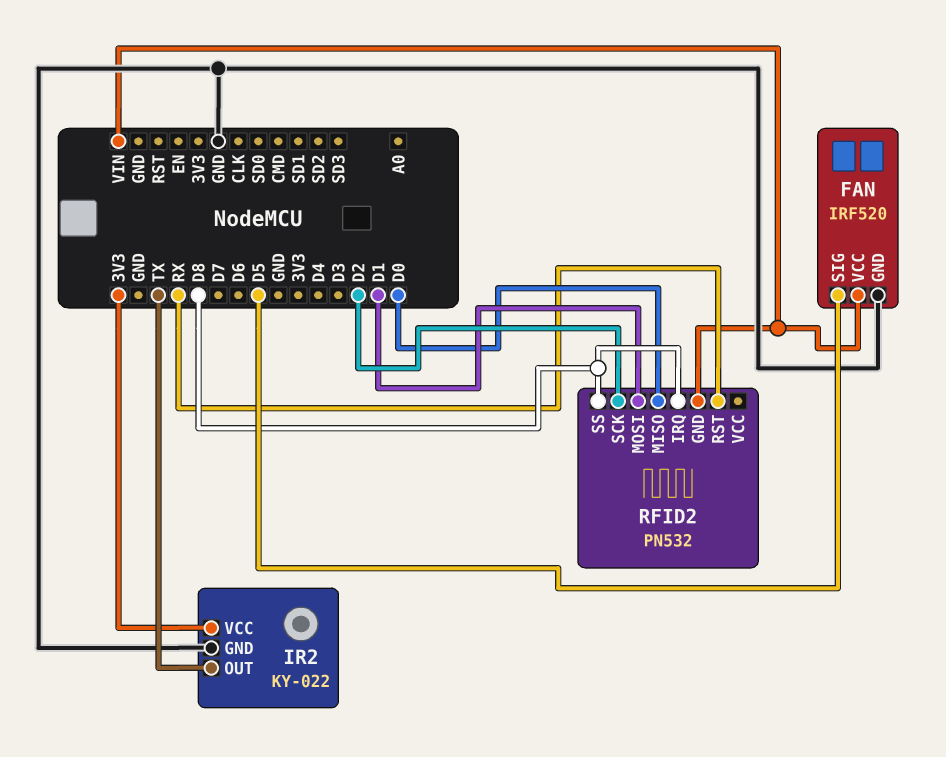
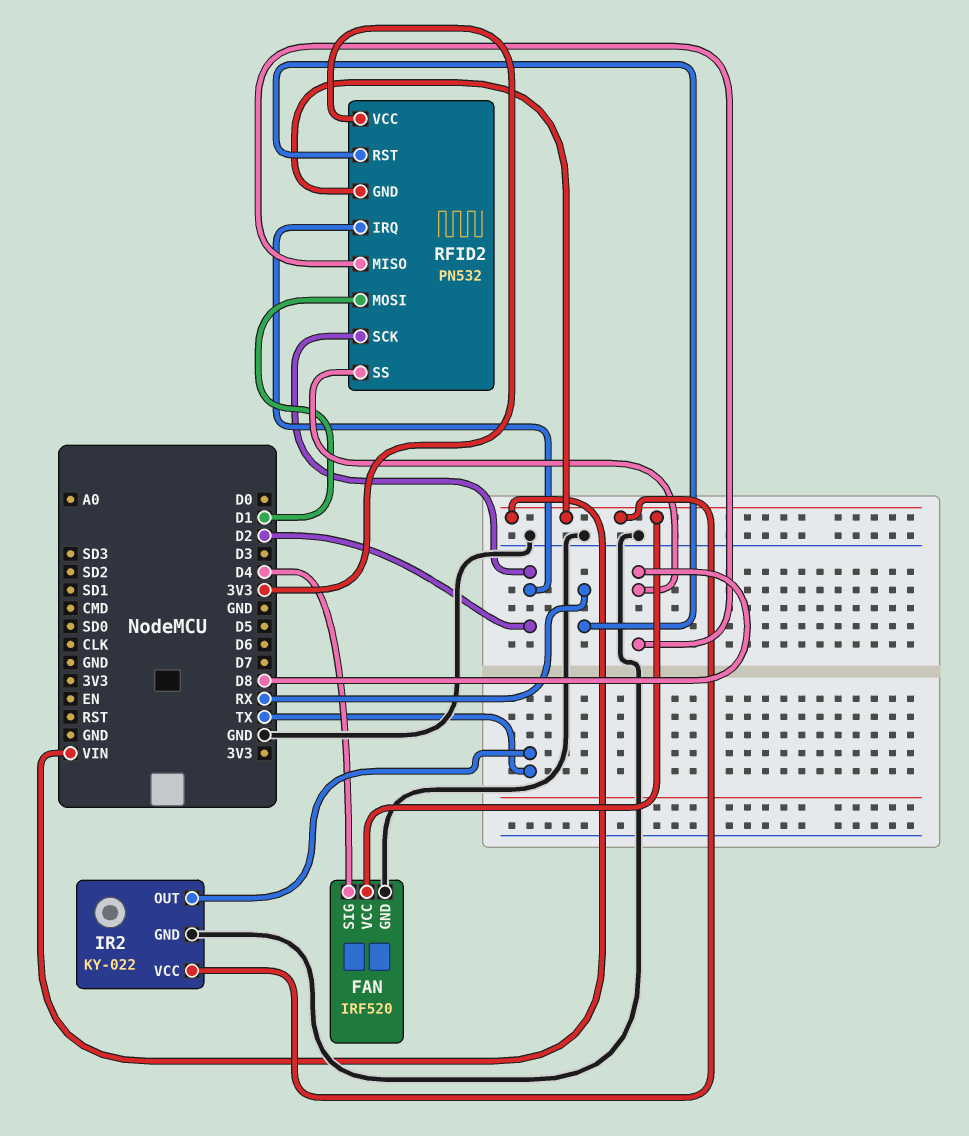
FAN pin SIG: D5 -> D4
IR2 pin VCC: 3V3 -> VIN
RFID2 pin IRQ: D8 -> D2
RFID2 pin MISO: D0 -> D8
RFID2 pin VCC: none -> 3V3

